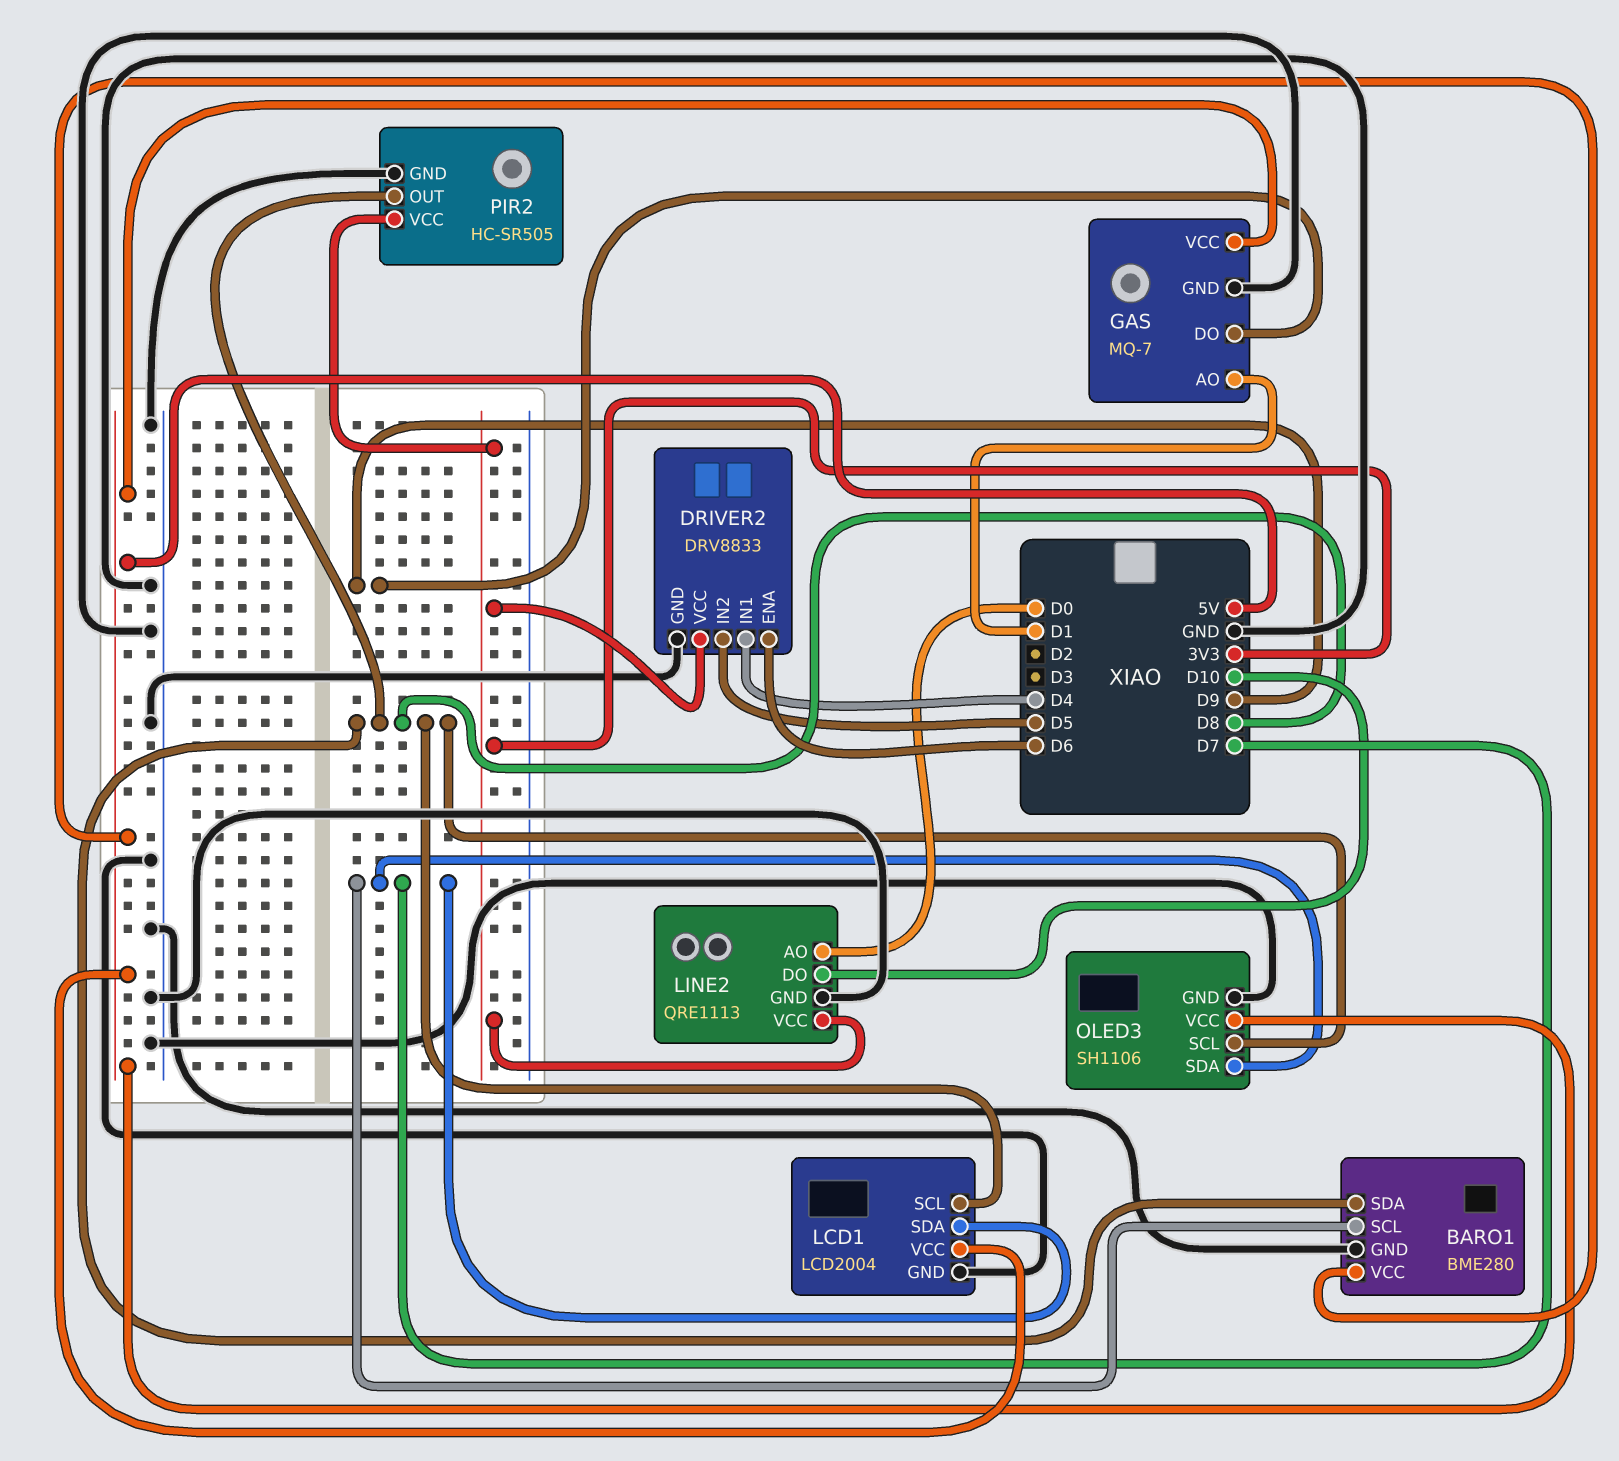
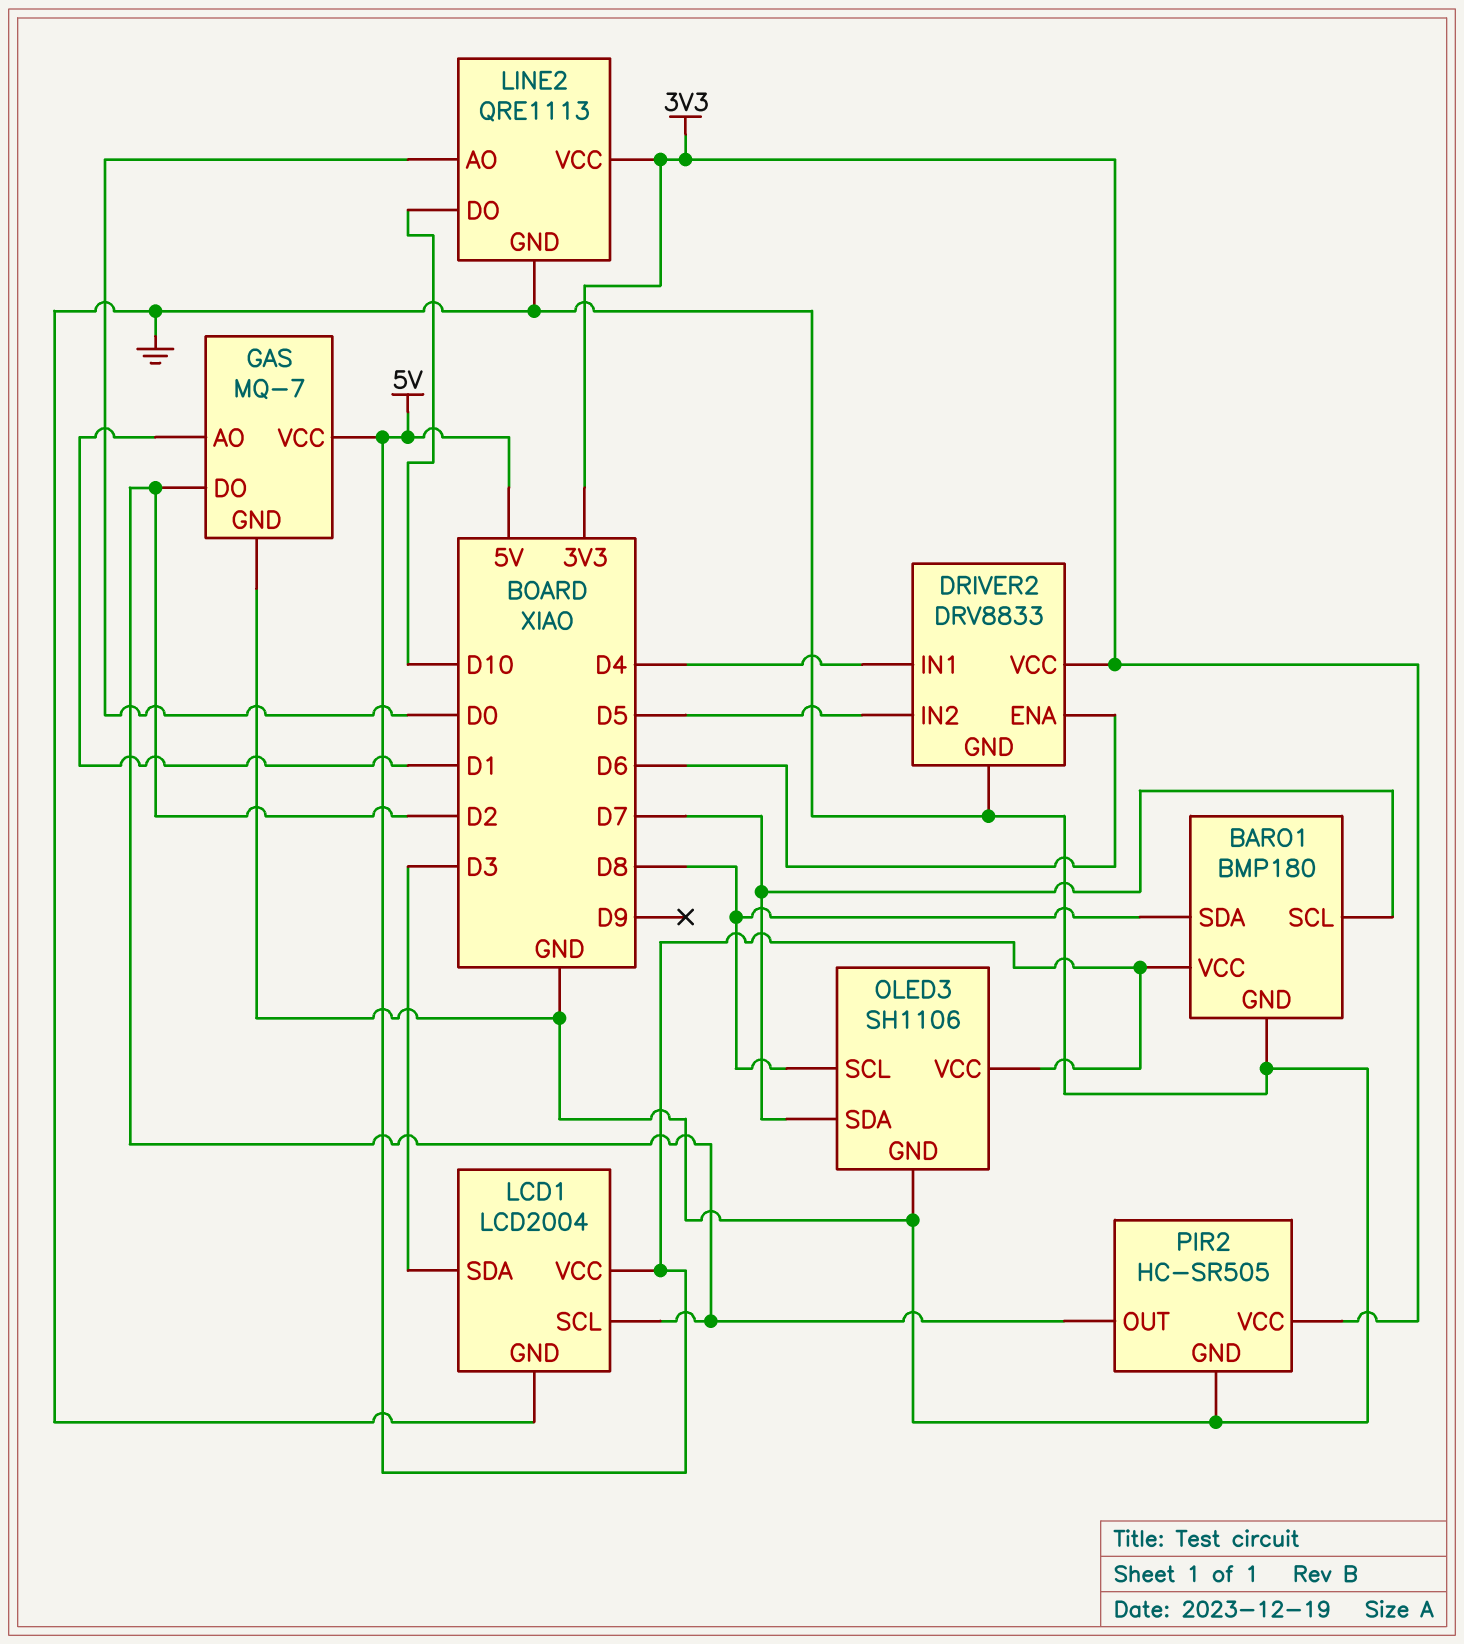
BARO1: BME280 -> BMP180
GAS pin DO: D9 -> D2
LCD1 pin SCL: D8 -> D2
LCD1 pin SDA: D7 -> D3
PIR2 pin OUT: D8 -> D2

